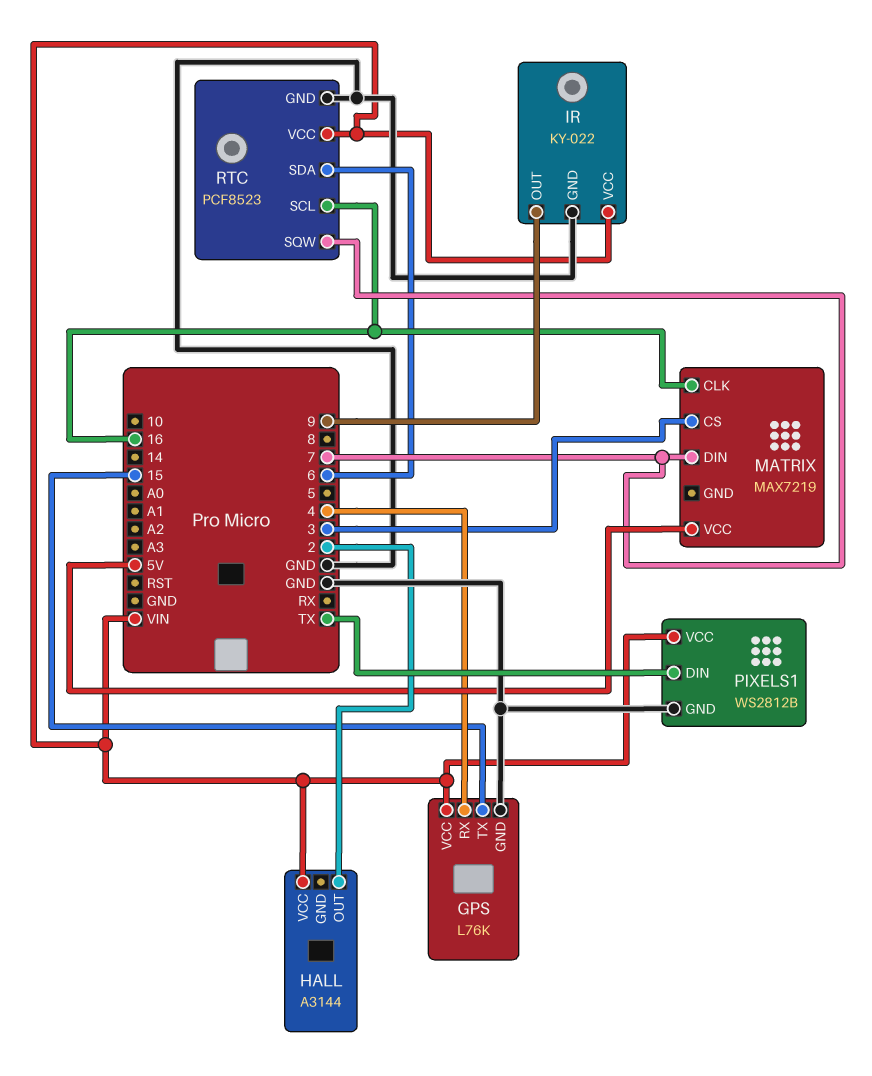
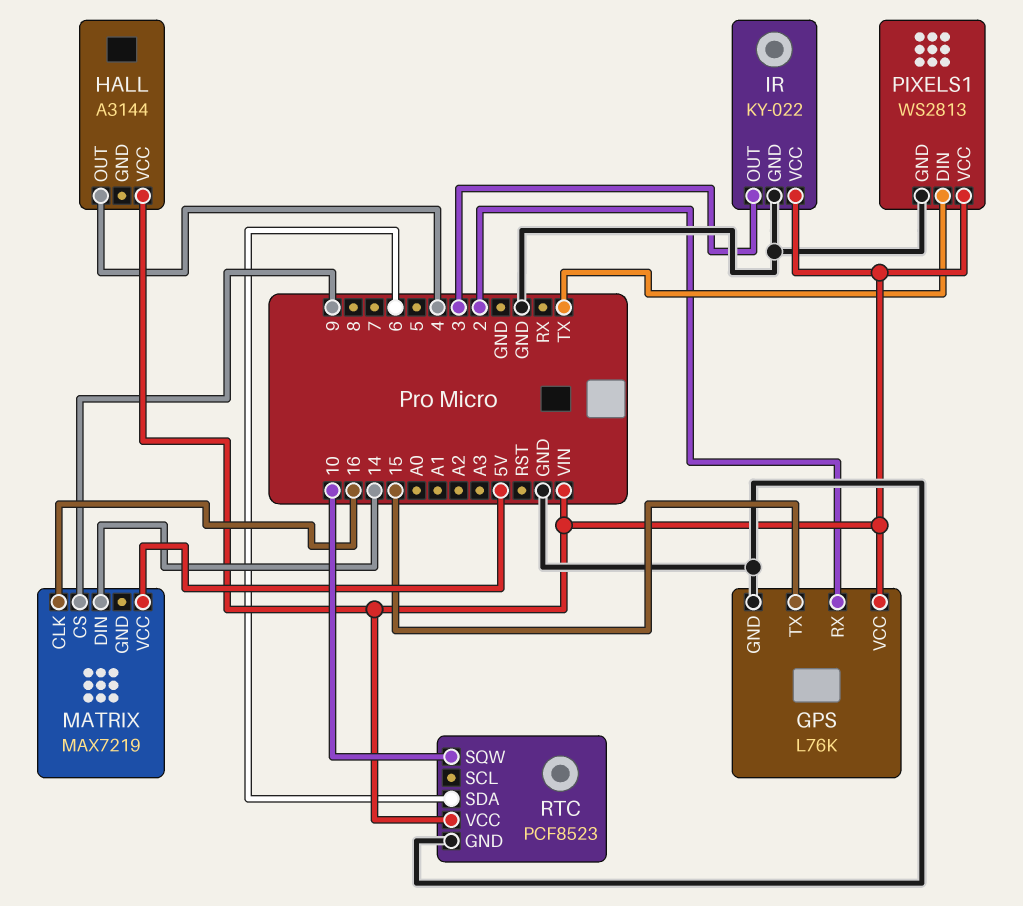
GPS pin RX: 4 -> 2
HALL pin OUT: 2 -> 4
IR pin OUT: 9 -> 3
MATRIX pin CS: 3 -> 9
MATRIX pin DIN: 7 -> 14
PIXELS1: WS2812B -> WS2813
RTC pin SCL: 16 -> none
RTC pin SQW: 7 -> 10

